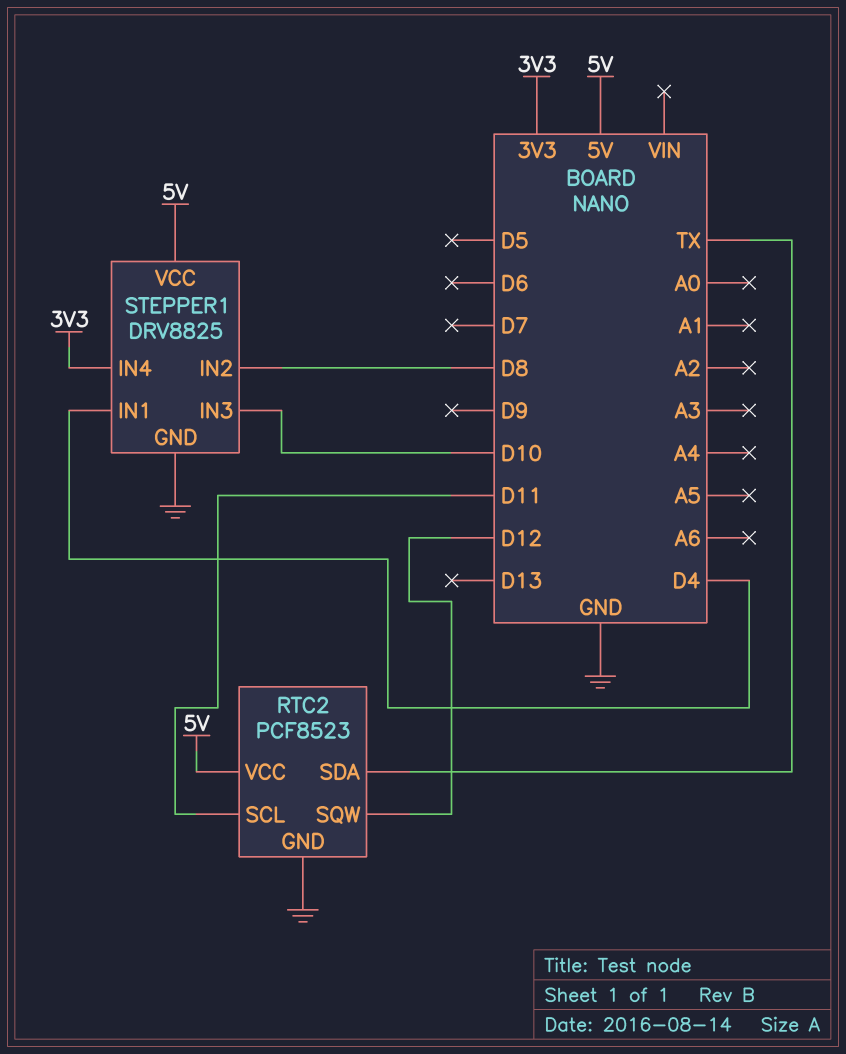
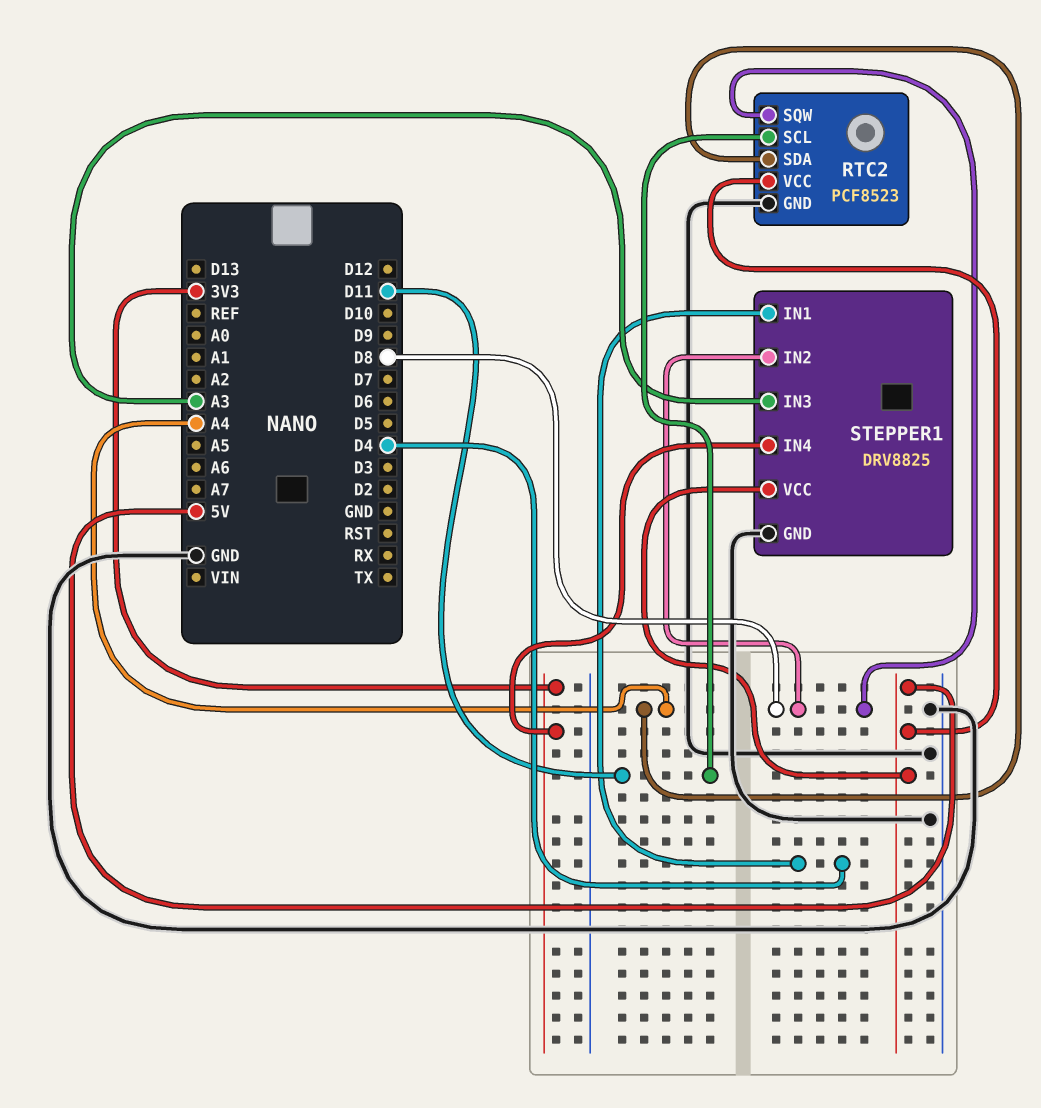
RTC2 pin SDA: TX -> A4
RTC2 pin SQW: D12 -> D8
STEPPER1 pin IN3: D10 -> A3

